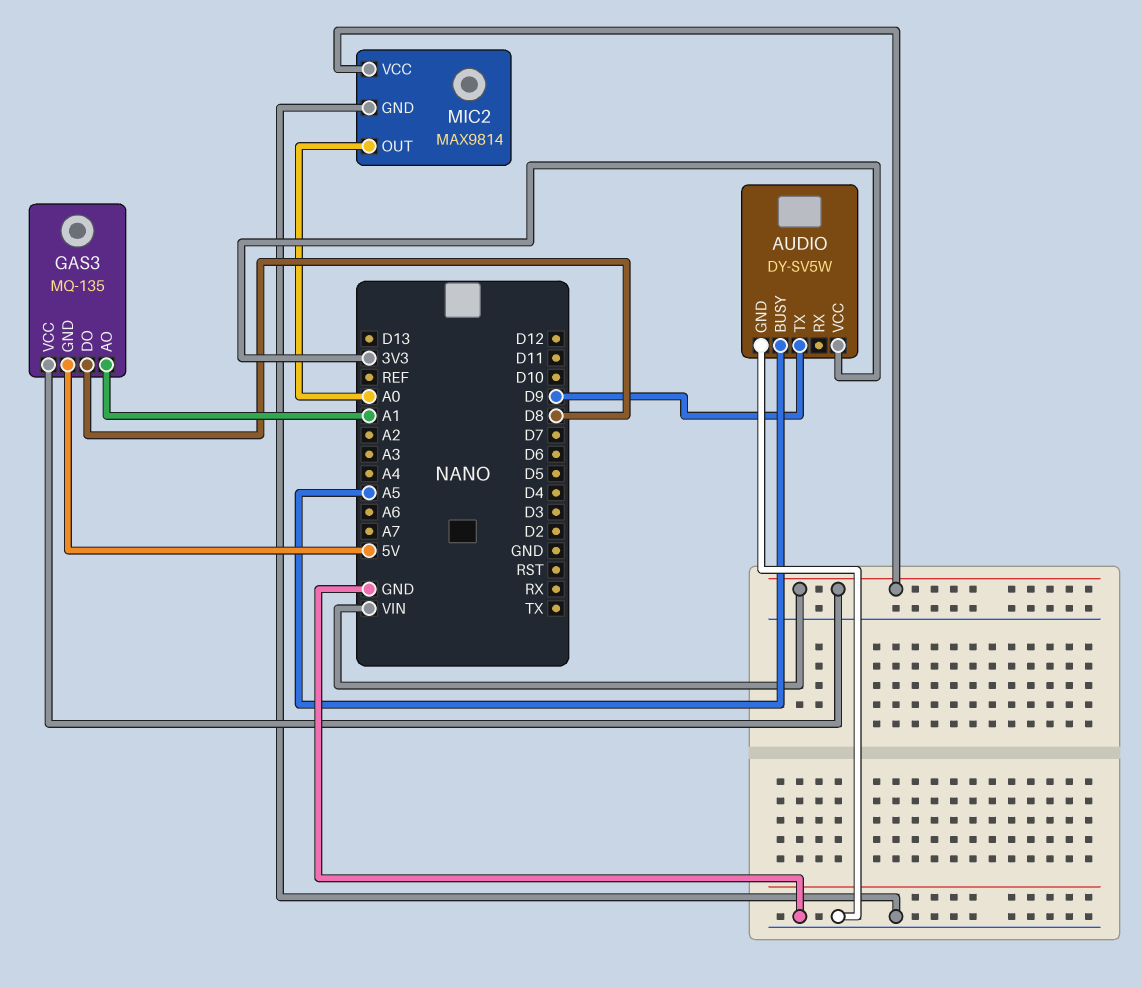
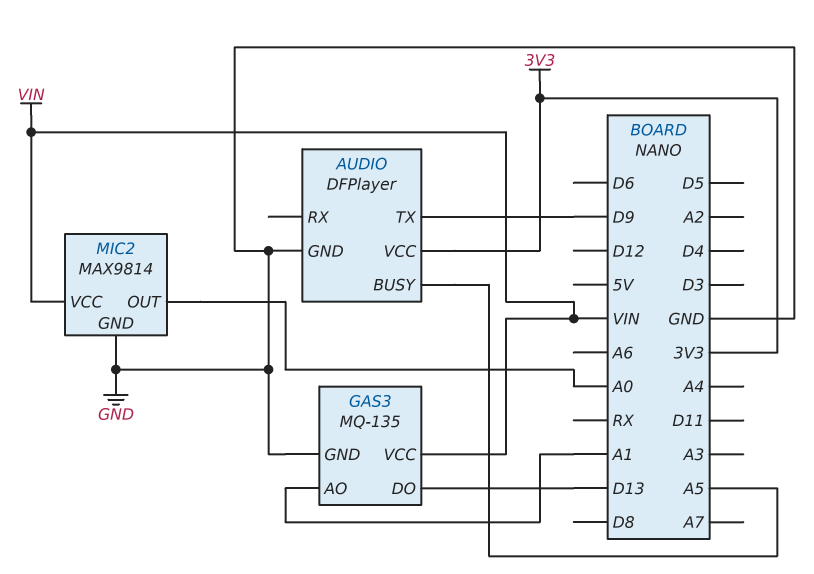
AUDIO: DY-SV5W -> DFPlayer
GAS3 pin DO: D8 -> D13
GAS3 pin GND: 5V -> GND

